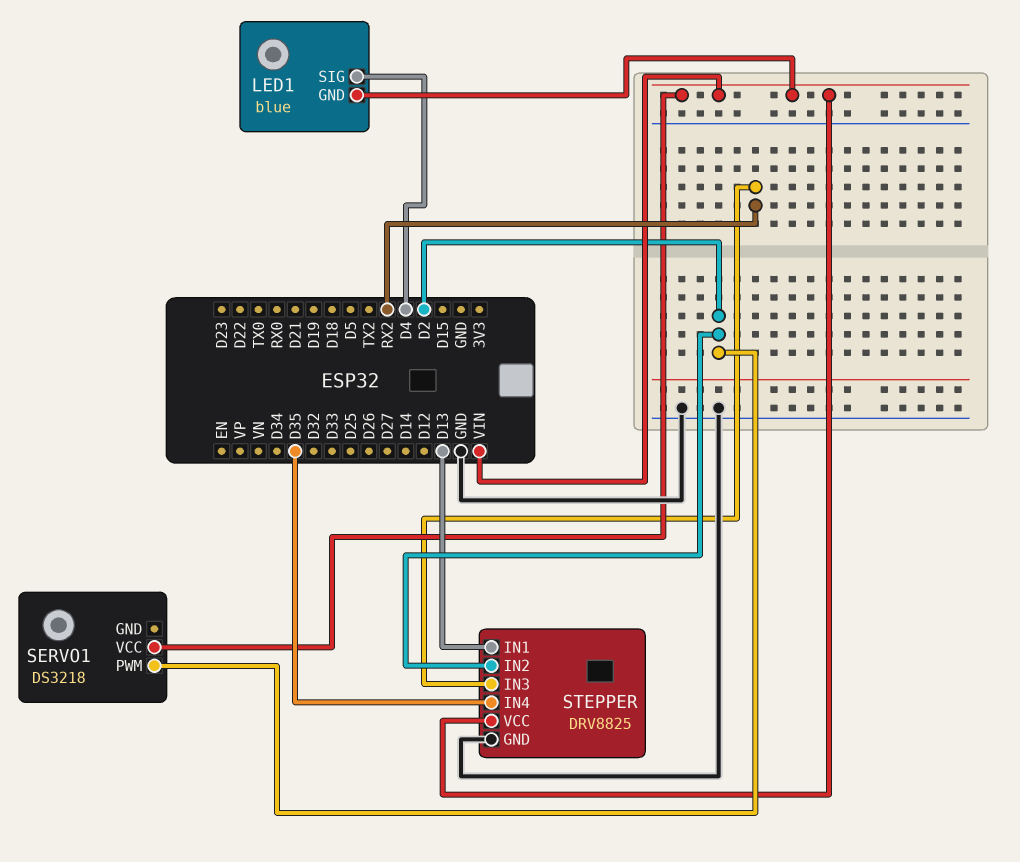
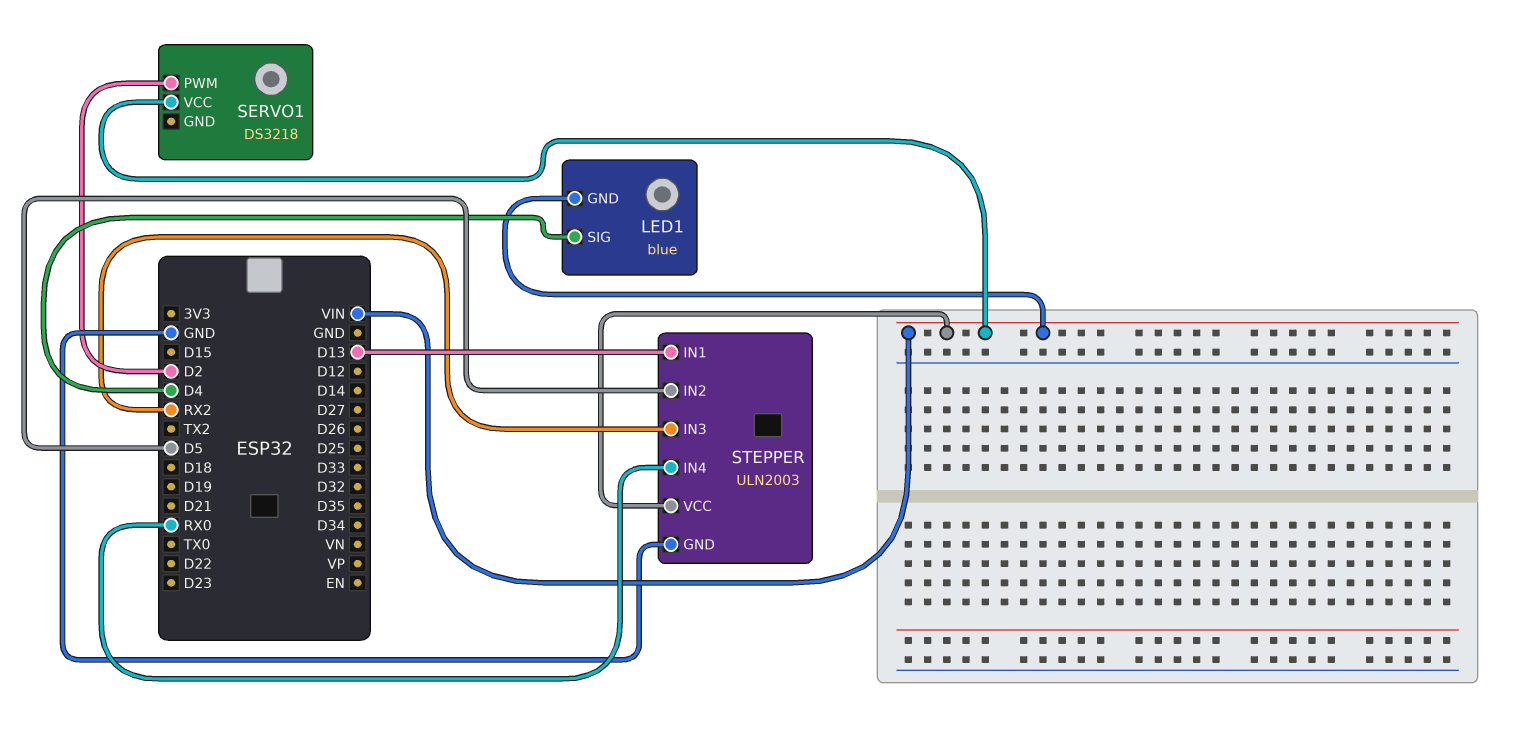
STEPPER: DRV8825 -> ULN2003
STEPPER pin IN2: D2 -> D5
STEPPER pin IN4: D35 -> RX0

